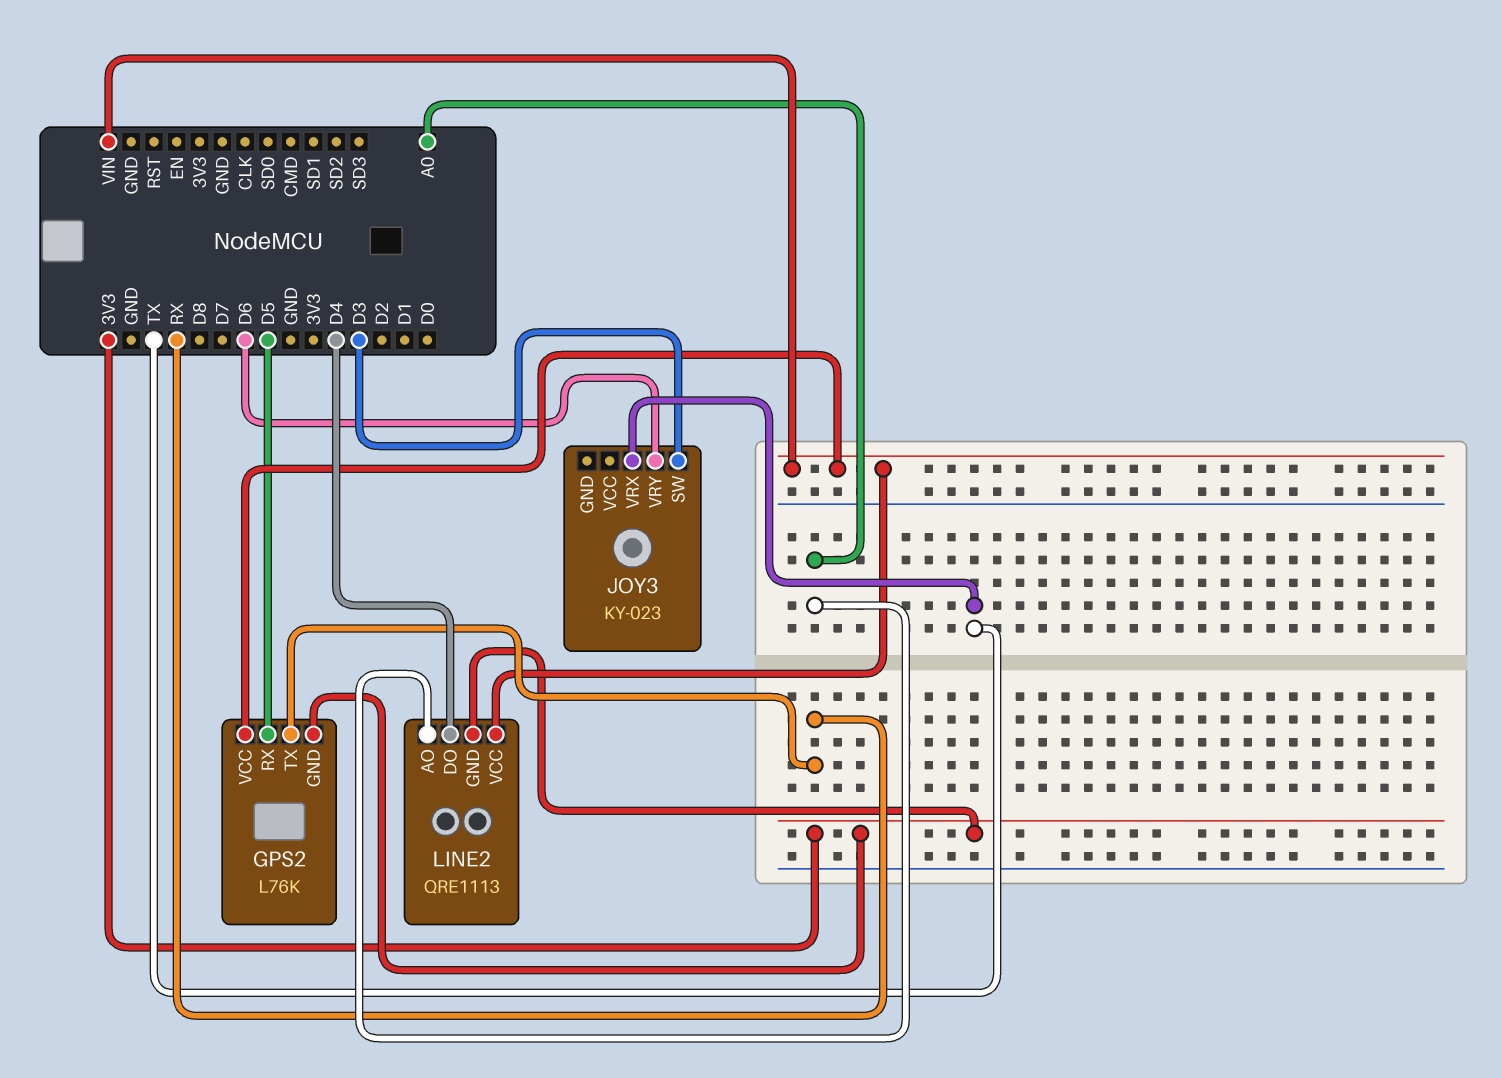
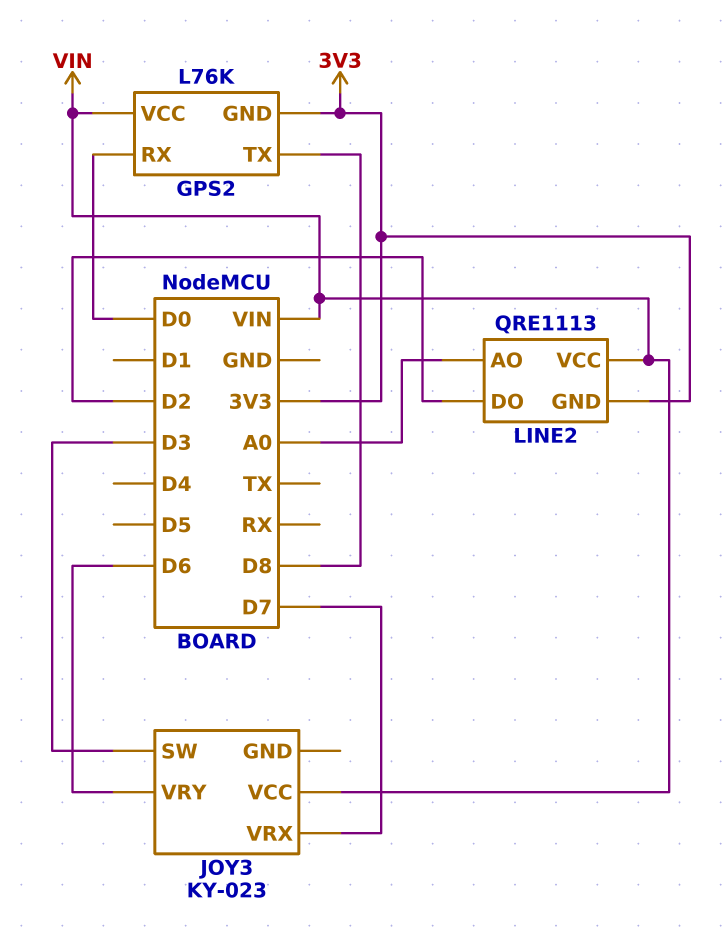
GPS2 pin RX: D5 -> D0
GPS2 pin TX: RX -> D8
JOY3 pin VCC: none -> VIN
JOY3 pin VRX: TX -> D7
LINE2 pin DO: D4 -> D2

